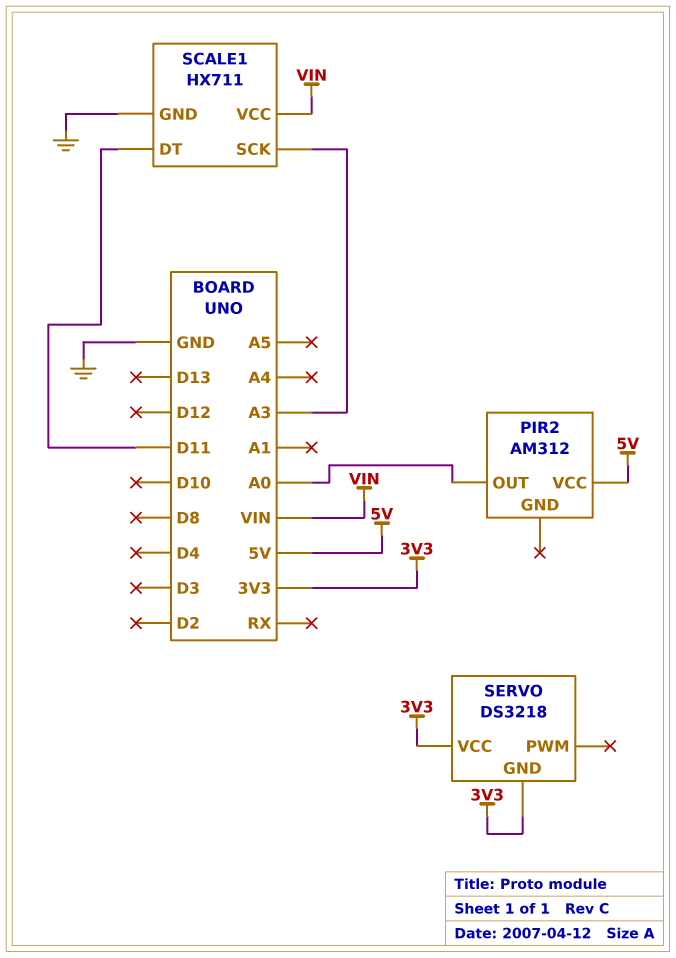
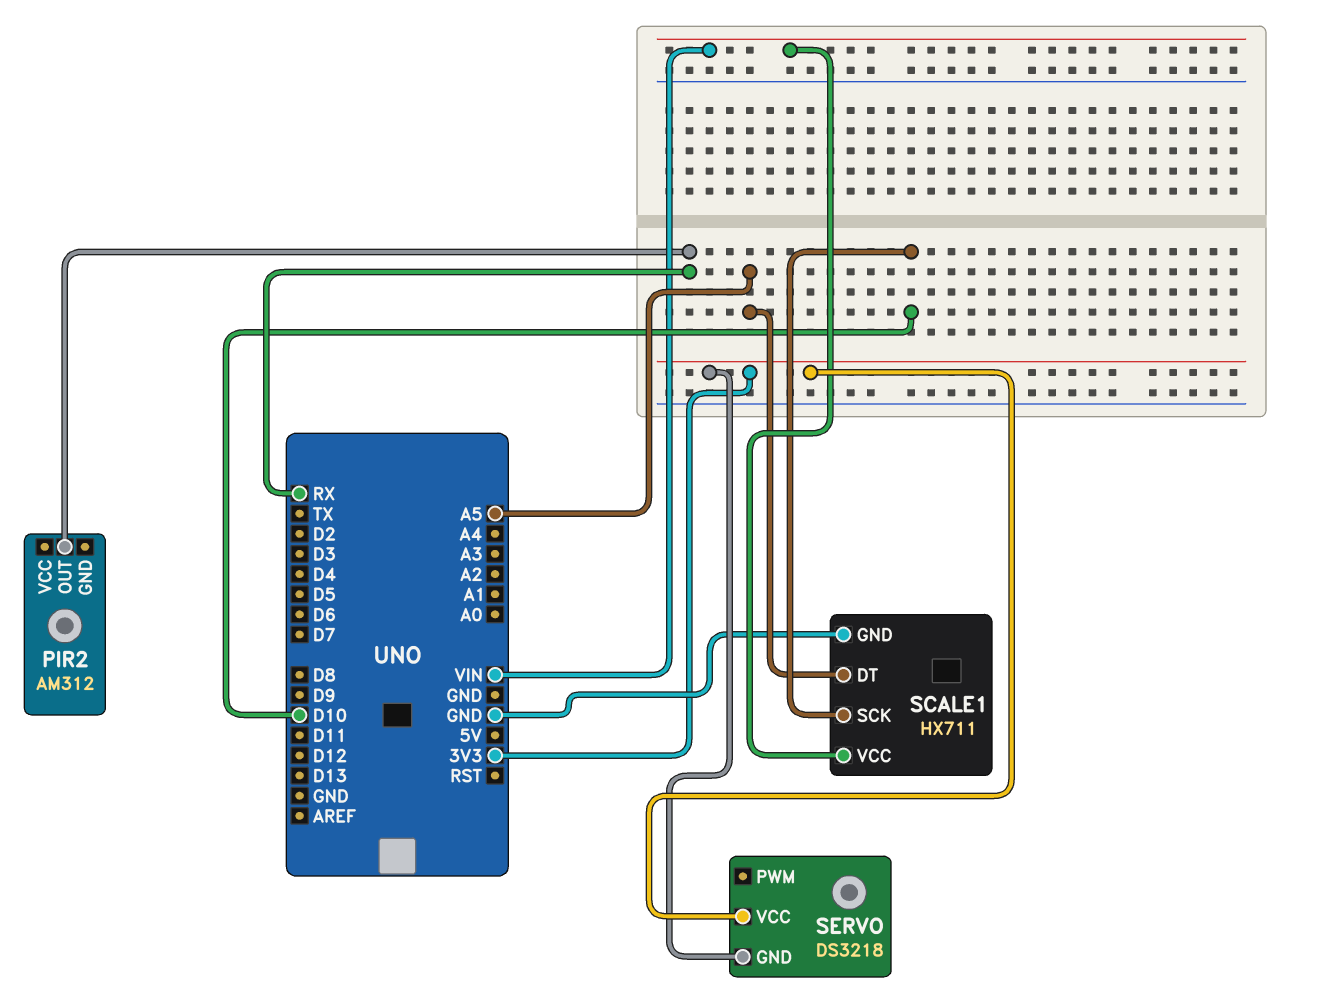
PIR2 pin OUT: A0 -> RX
PIR2 pin VCC: 5V -> none
SCALE1 pin DT: D11 -> A5
SCALE1 pin SCK: A3 -> D10

